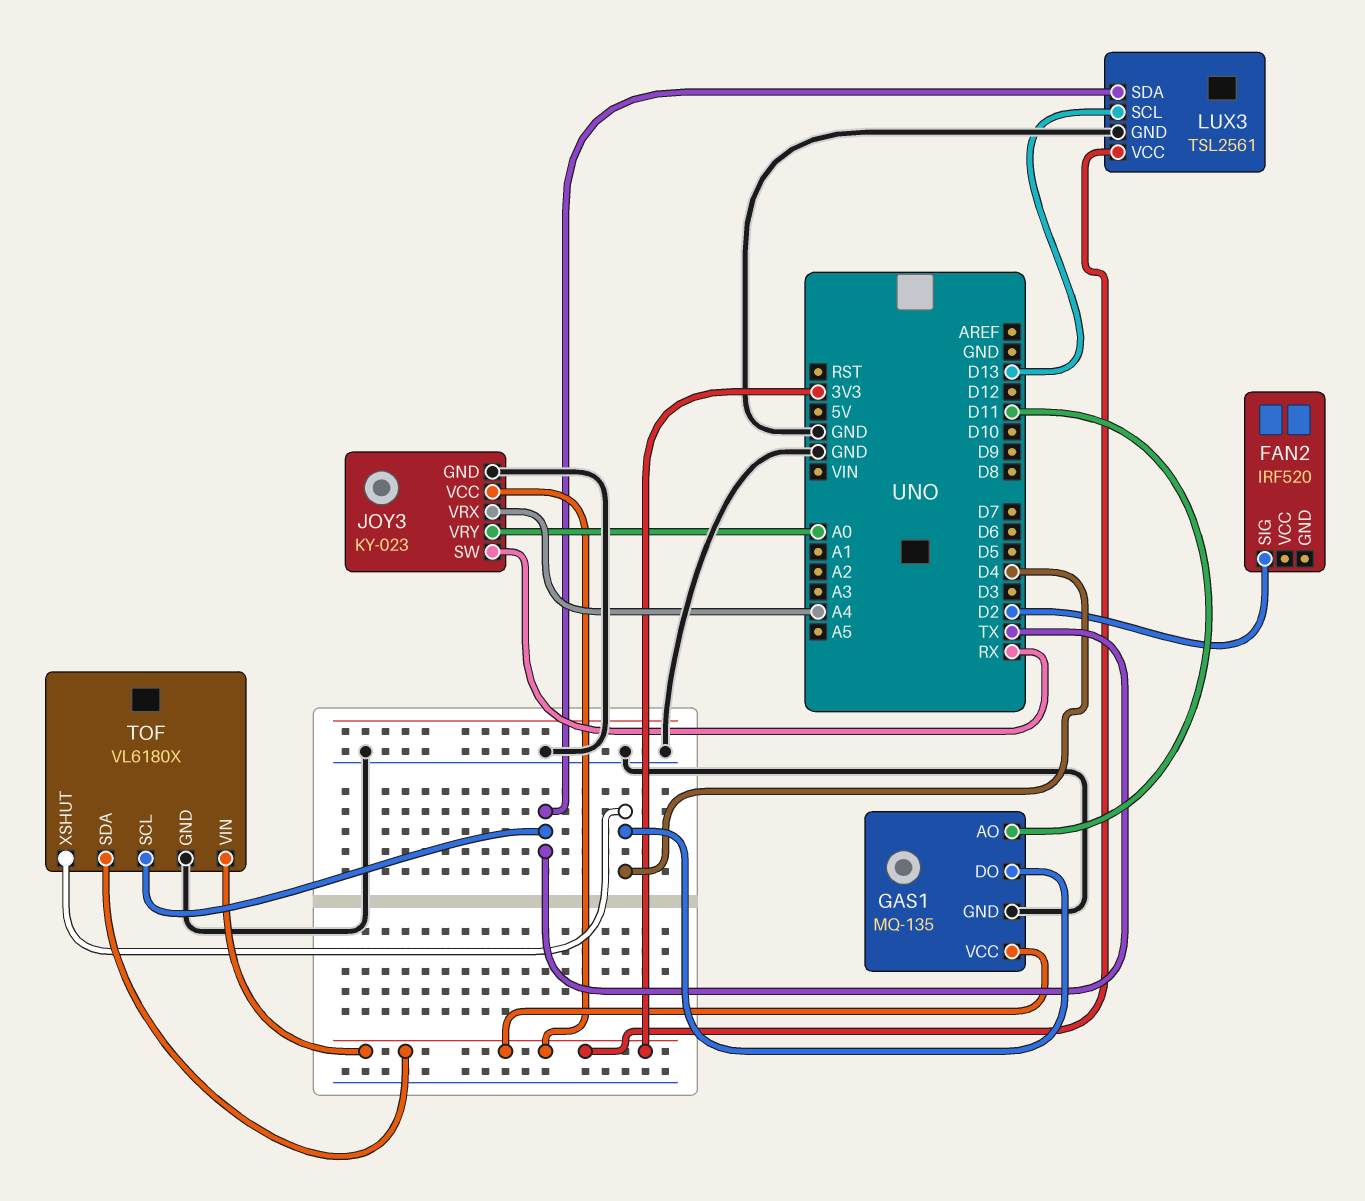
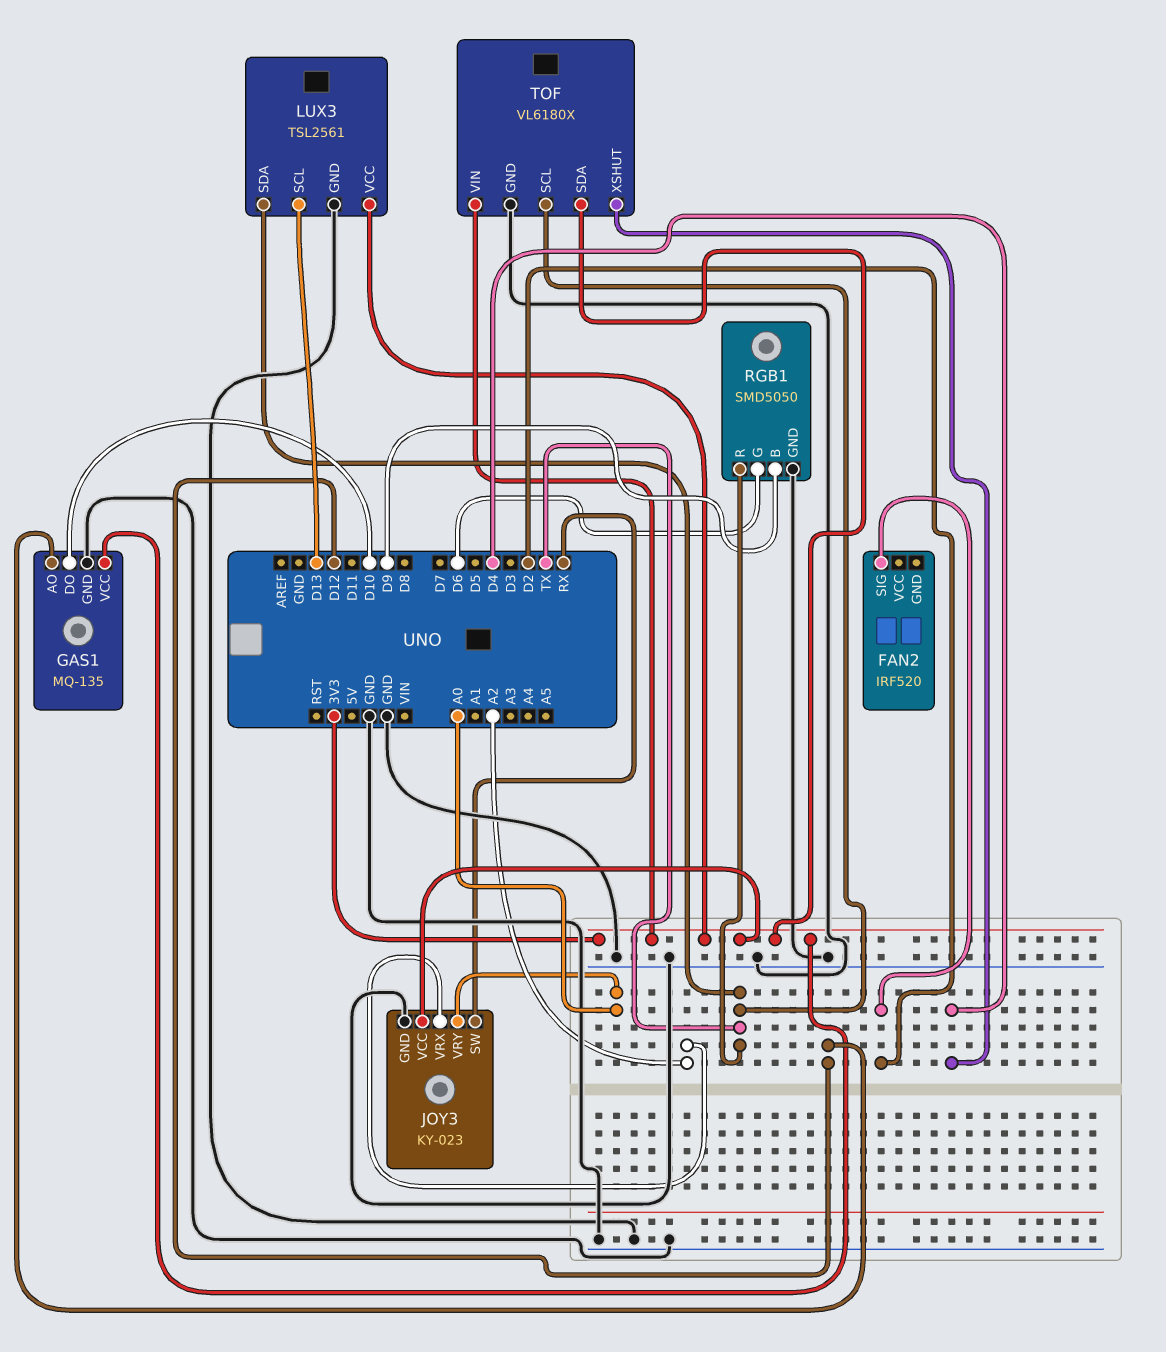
GAS1 pin AO: D11 -> D12
GAS1 pin DO: D4 -> D10
JOY3 pin VRX: A4 -> A2
RGB1: none -> SMD5050
RGB1 pin B: none -> D9
RGB1 pin G: none -> D6
RGB1 pin GND: none -> GND
RGB1 pin R: none -> TX

